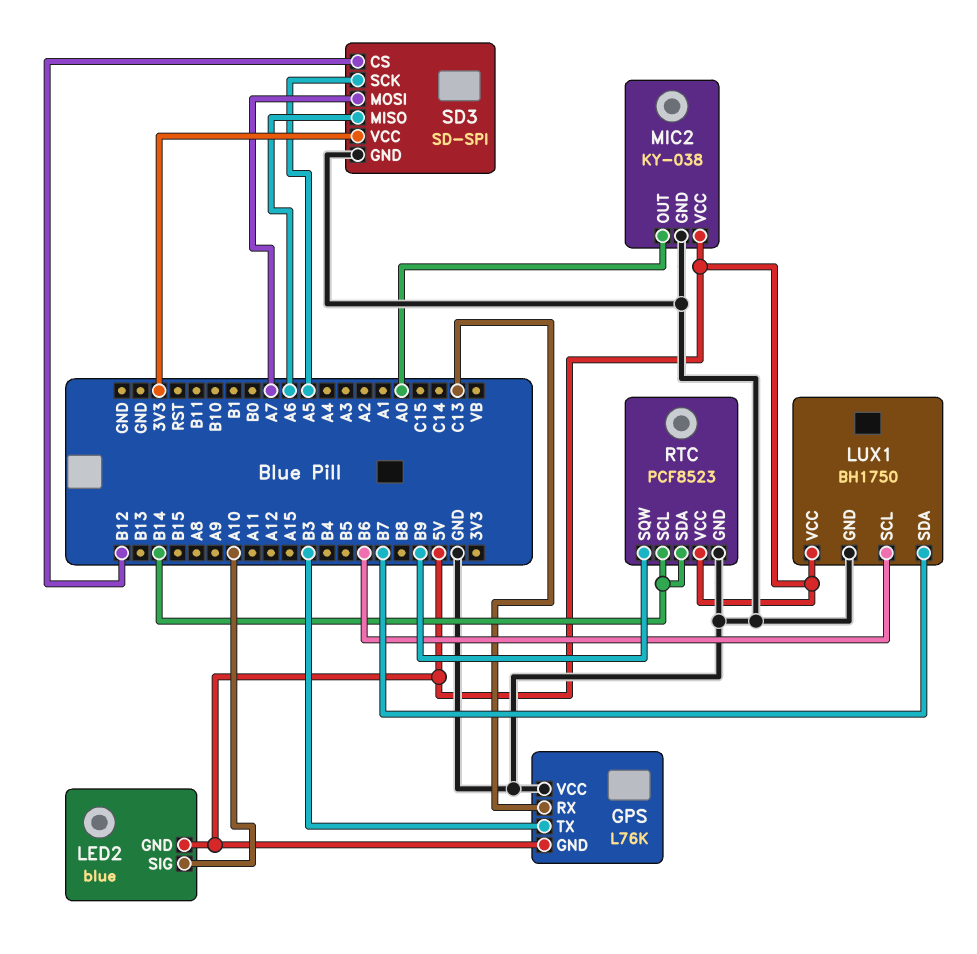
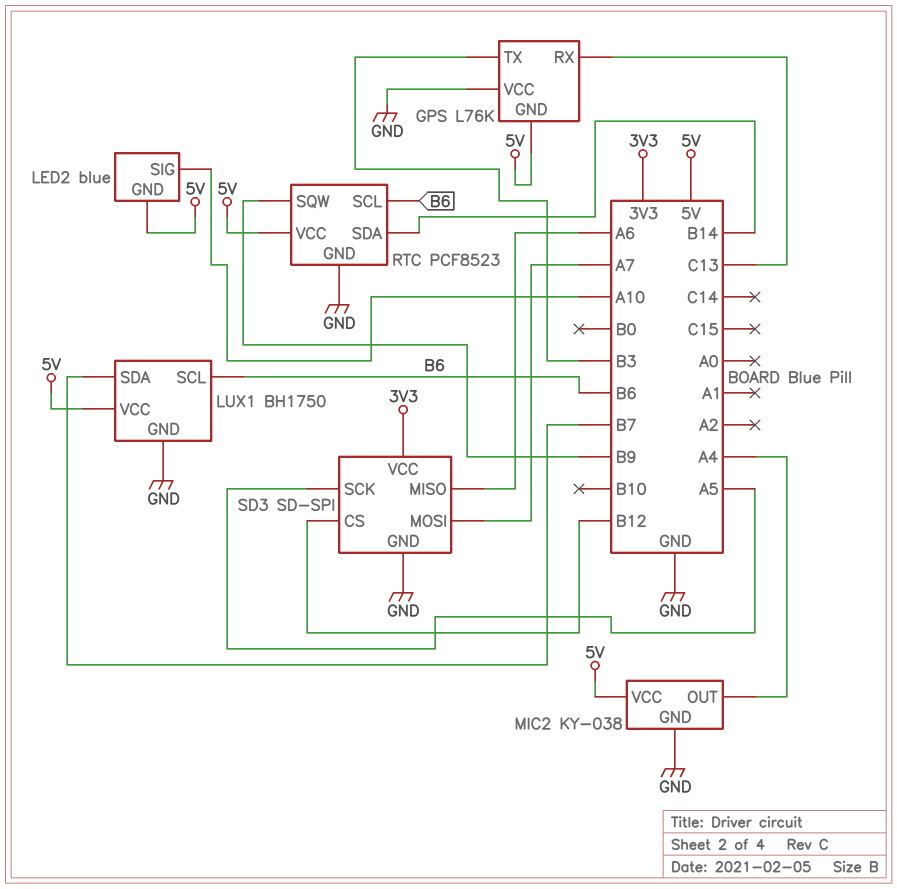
MIC2 pin OUT: A0 -> A4
RTC pin SCL: B14 -> B6

